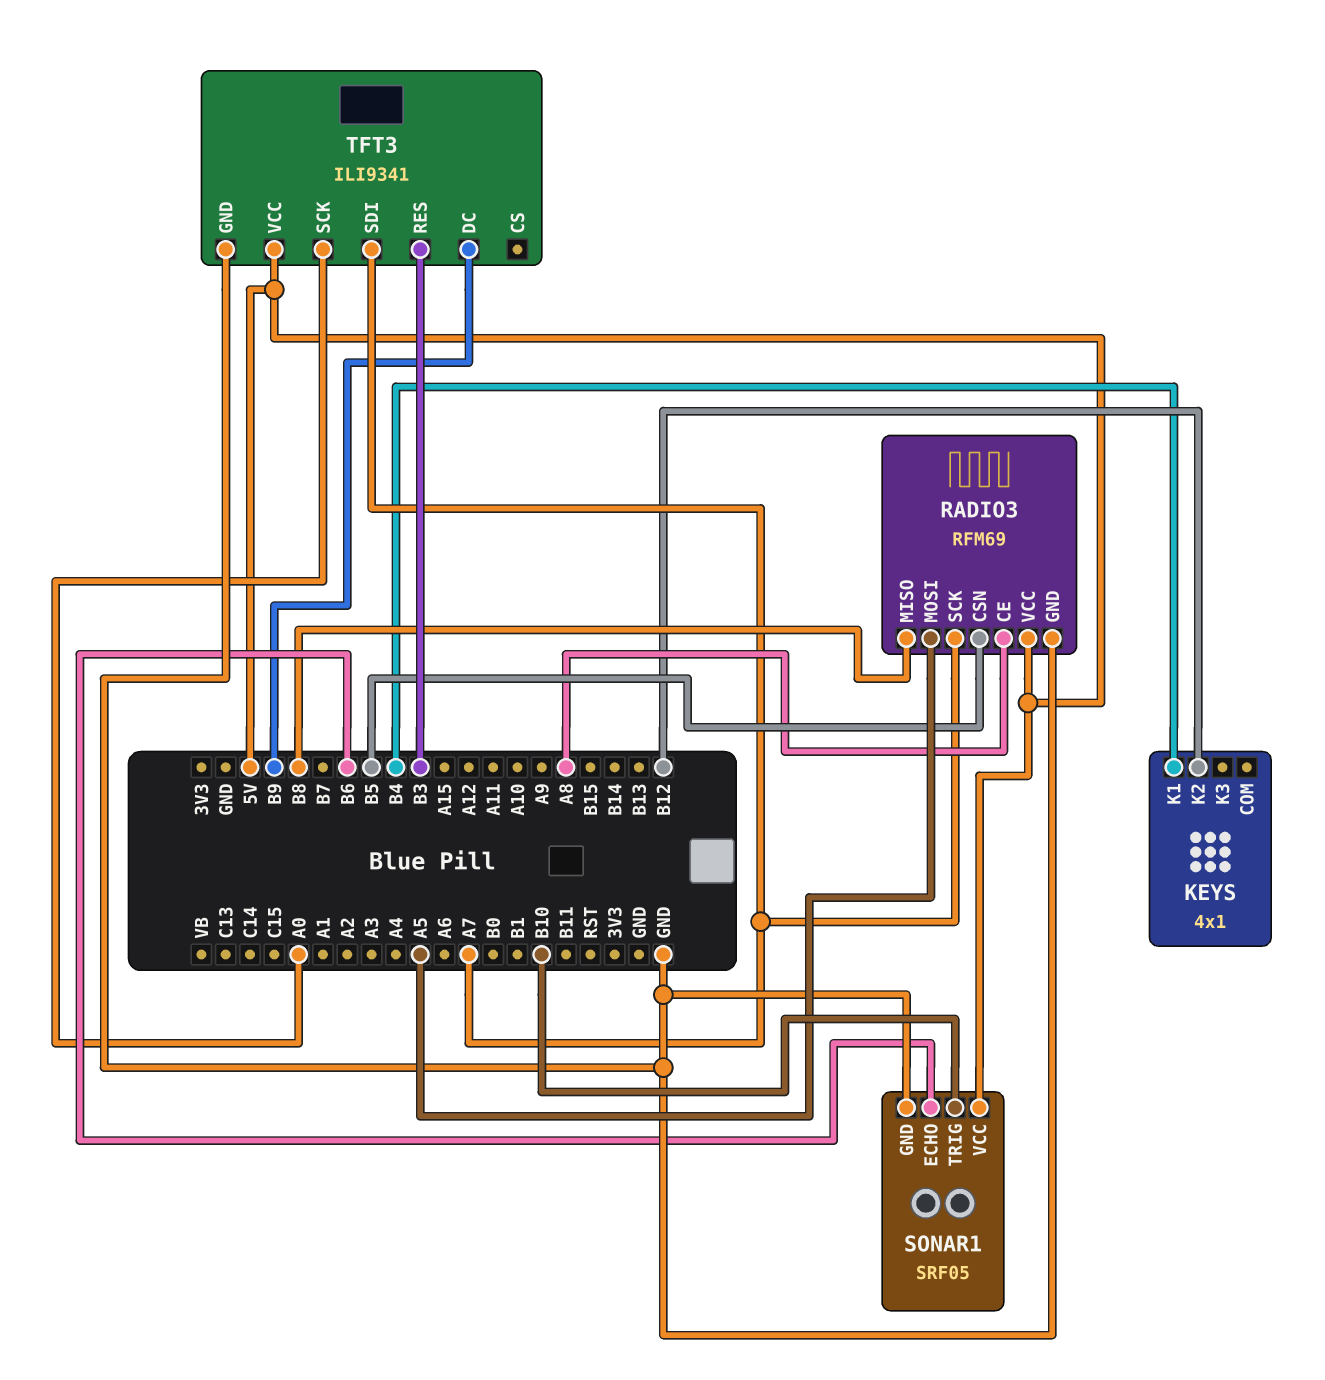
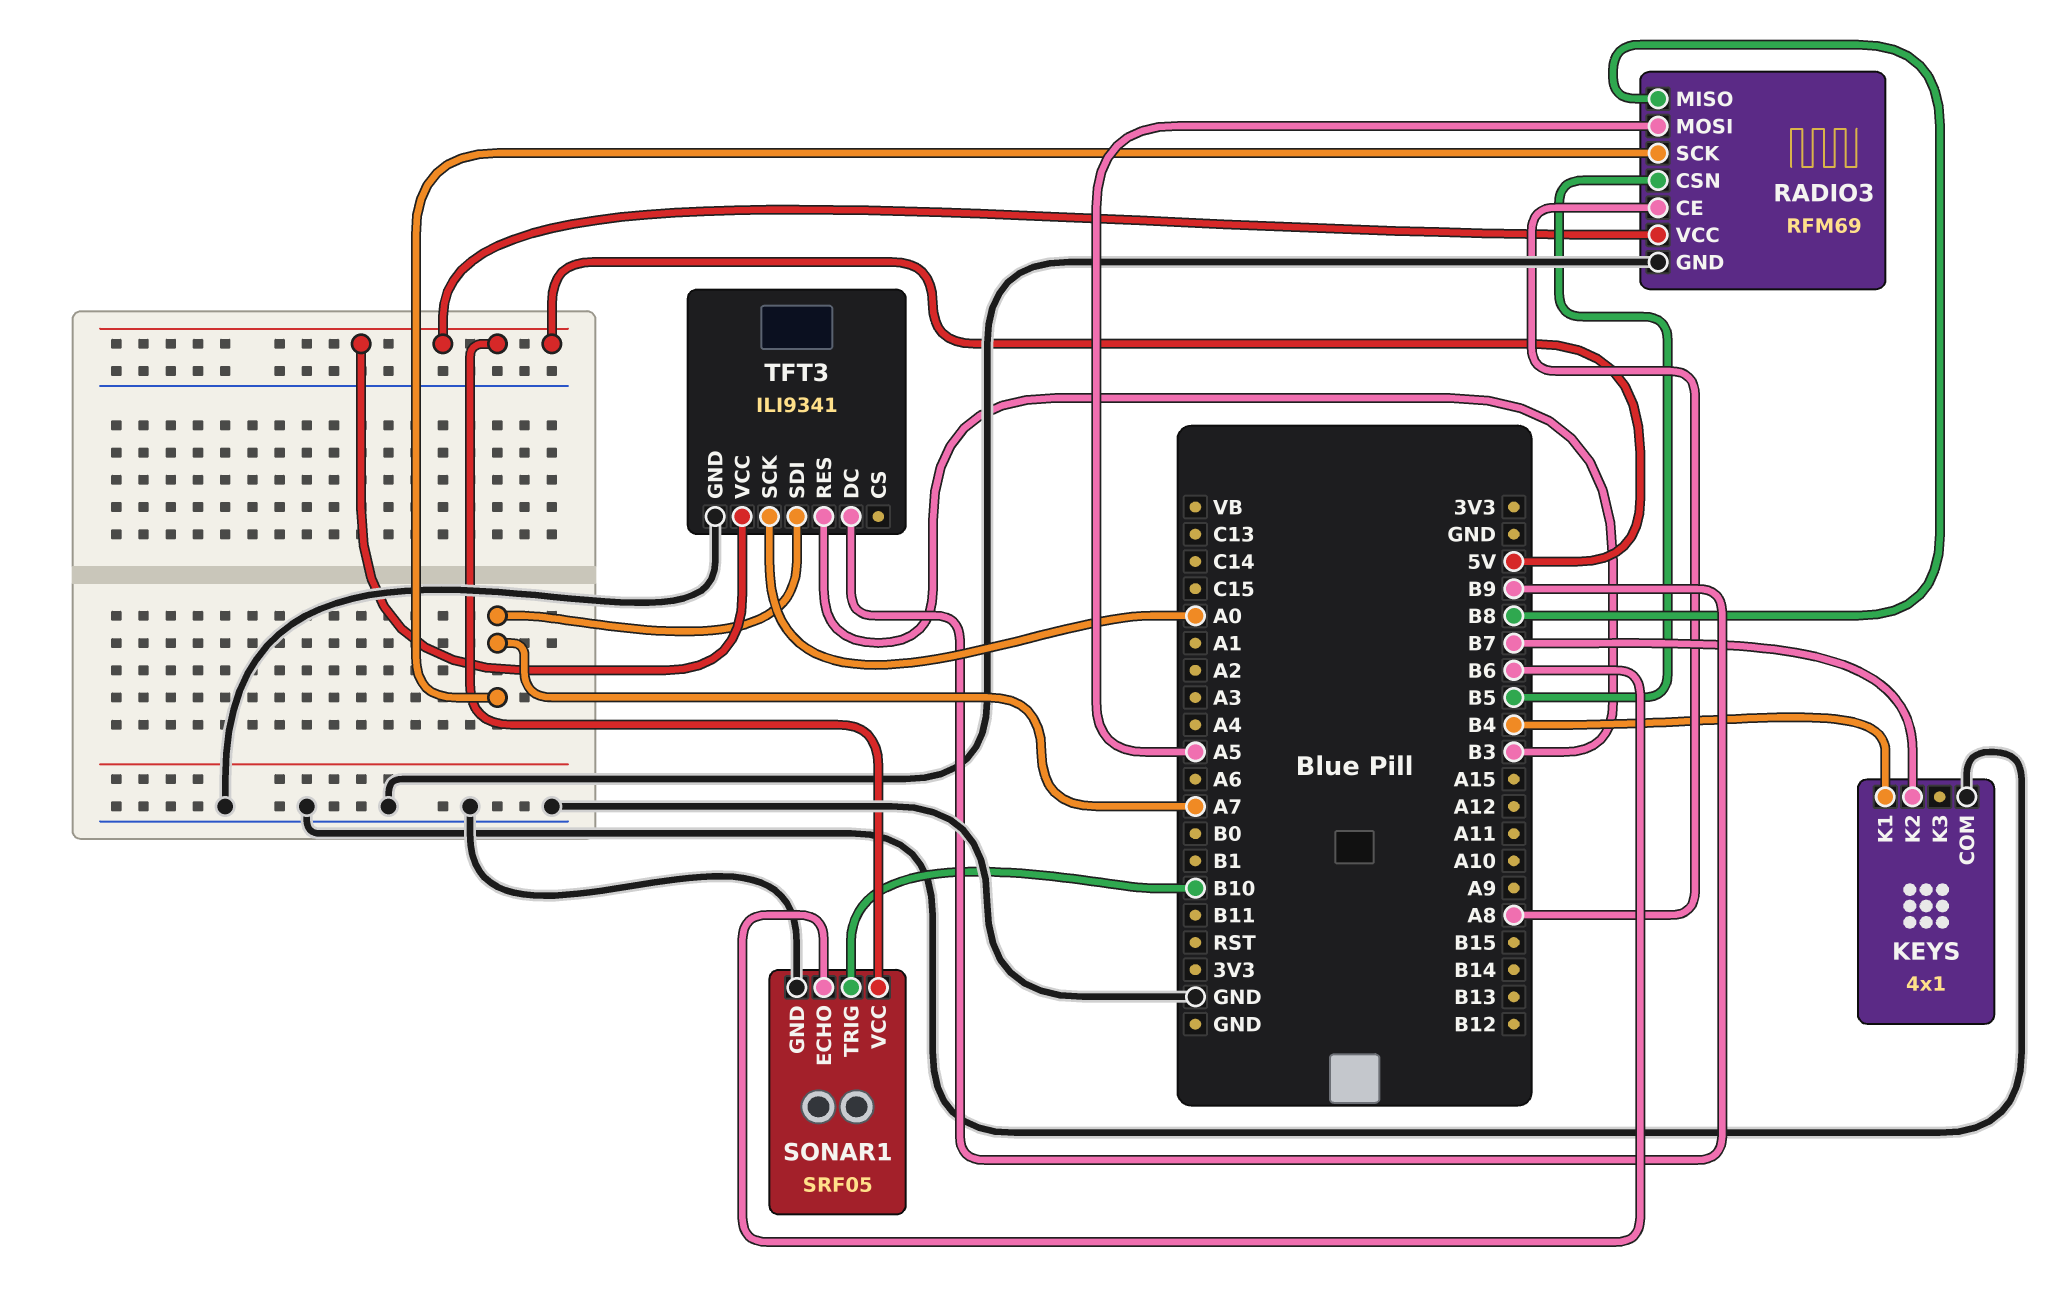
KEYS pin COM: none -> GND
KEYS pin K2: B12 -> B7

